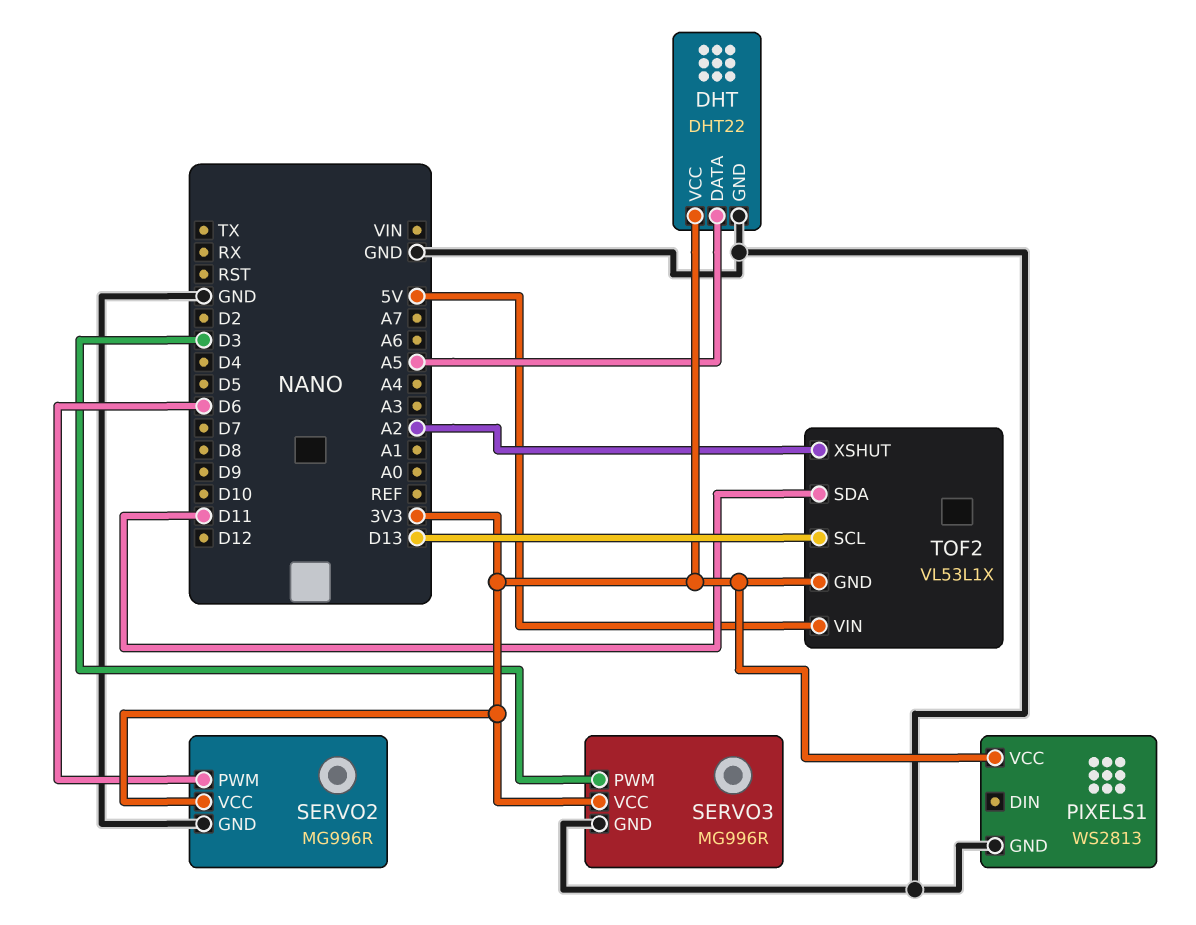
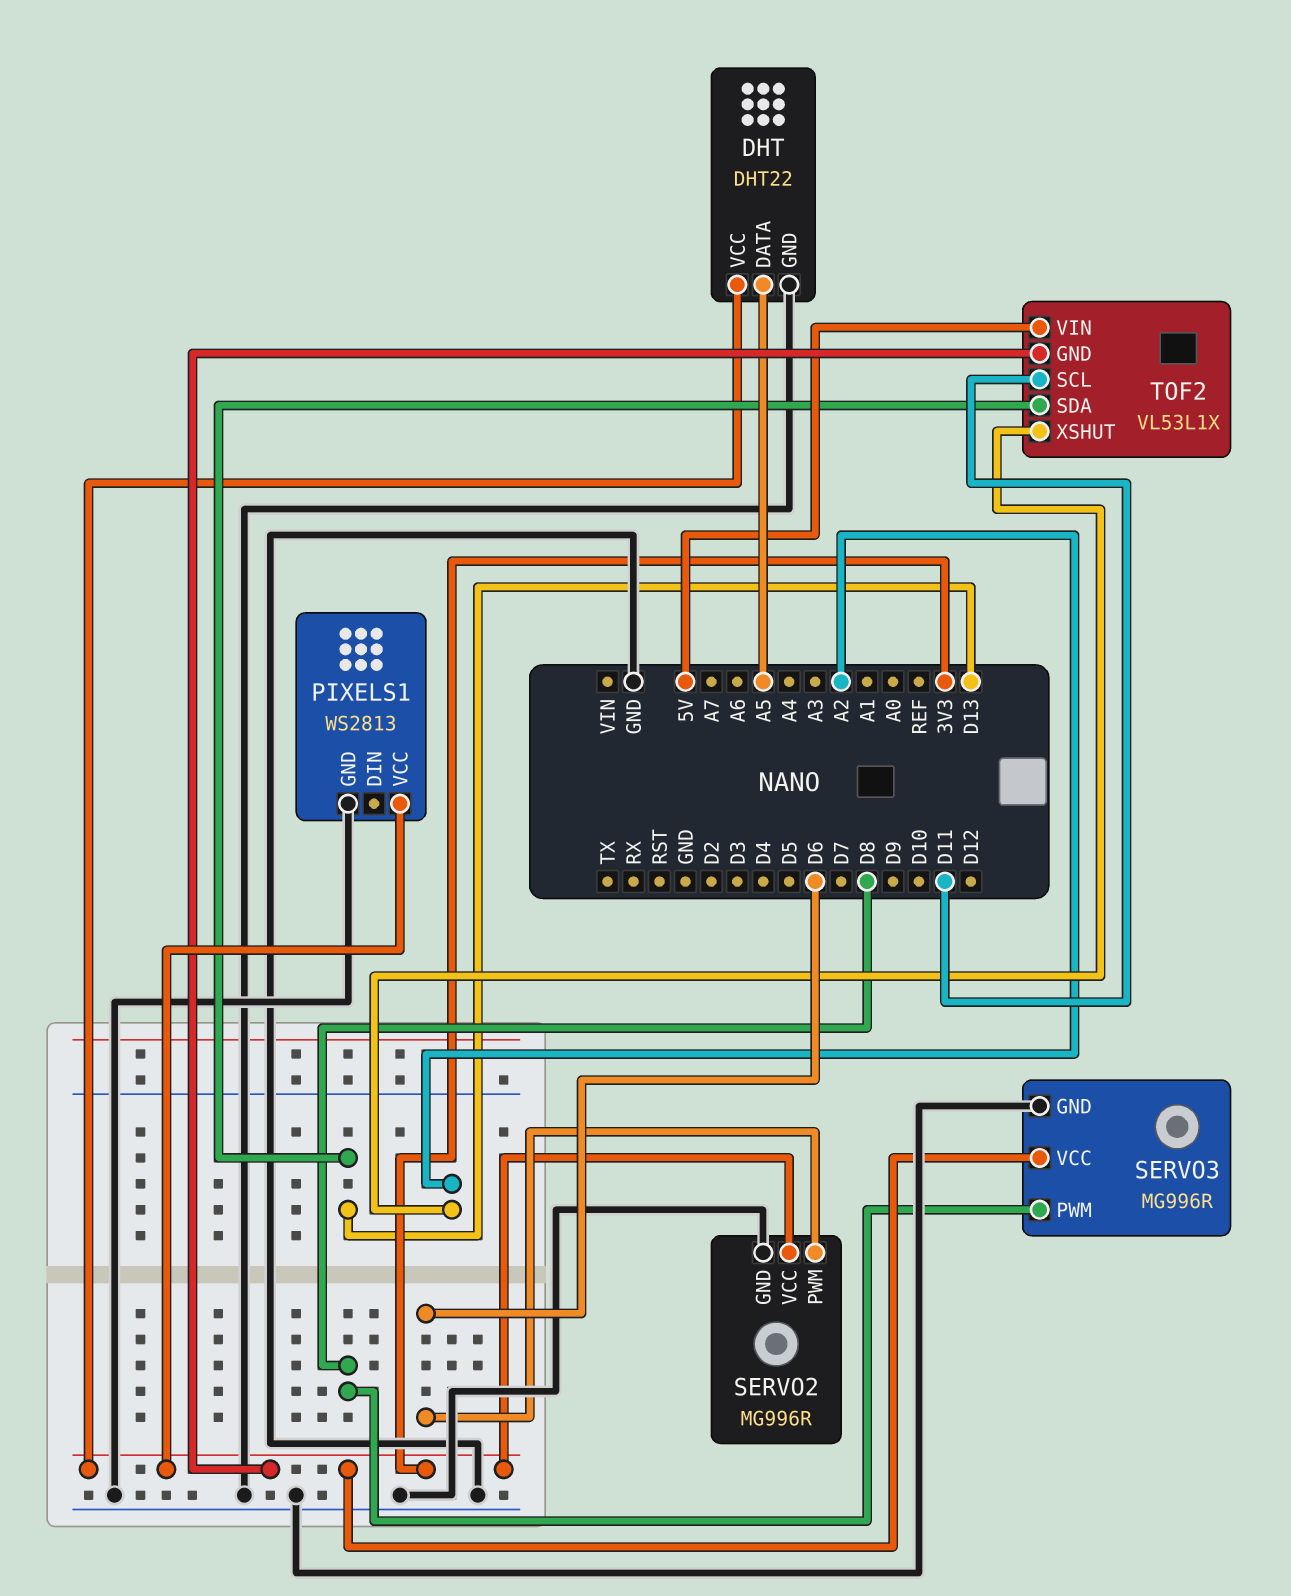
SERVO3 pin PWM: D3 -> D8
TOF2 pin SCL: D13 -> D11
TOF2 pin SDA: D11 -> D13

